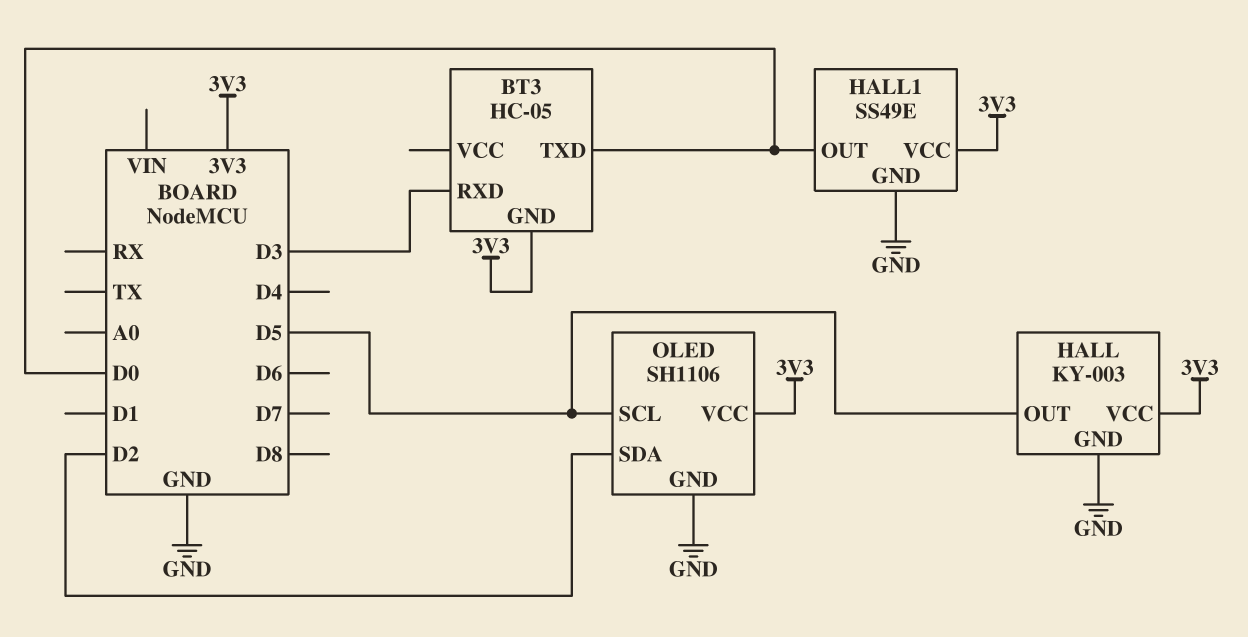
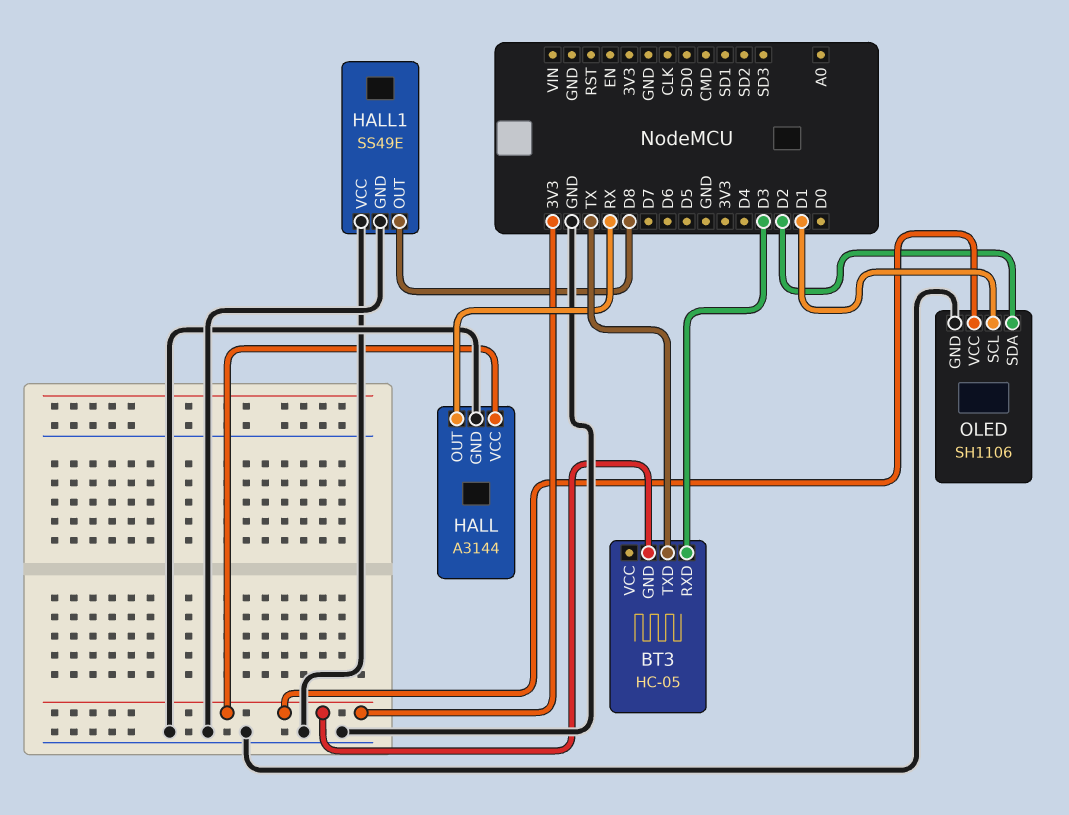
BT3 pin TXD: D0 -> TX
HALL: KY-003 -> A3144
HALL pin OUT: D5 -> RX
HALL1 pin OUT: D0 -> D8
HALL1 pin VCC: 3V3 -> GND
OLED pin SCL: D5 -> D1

